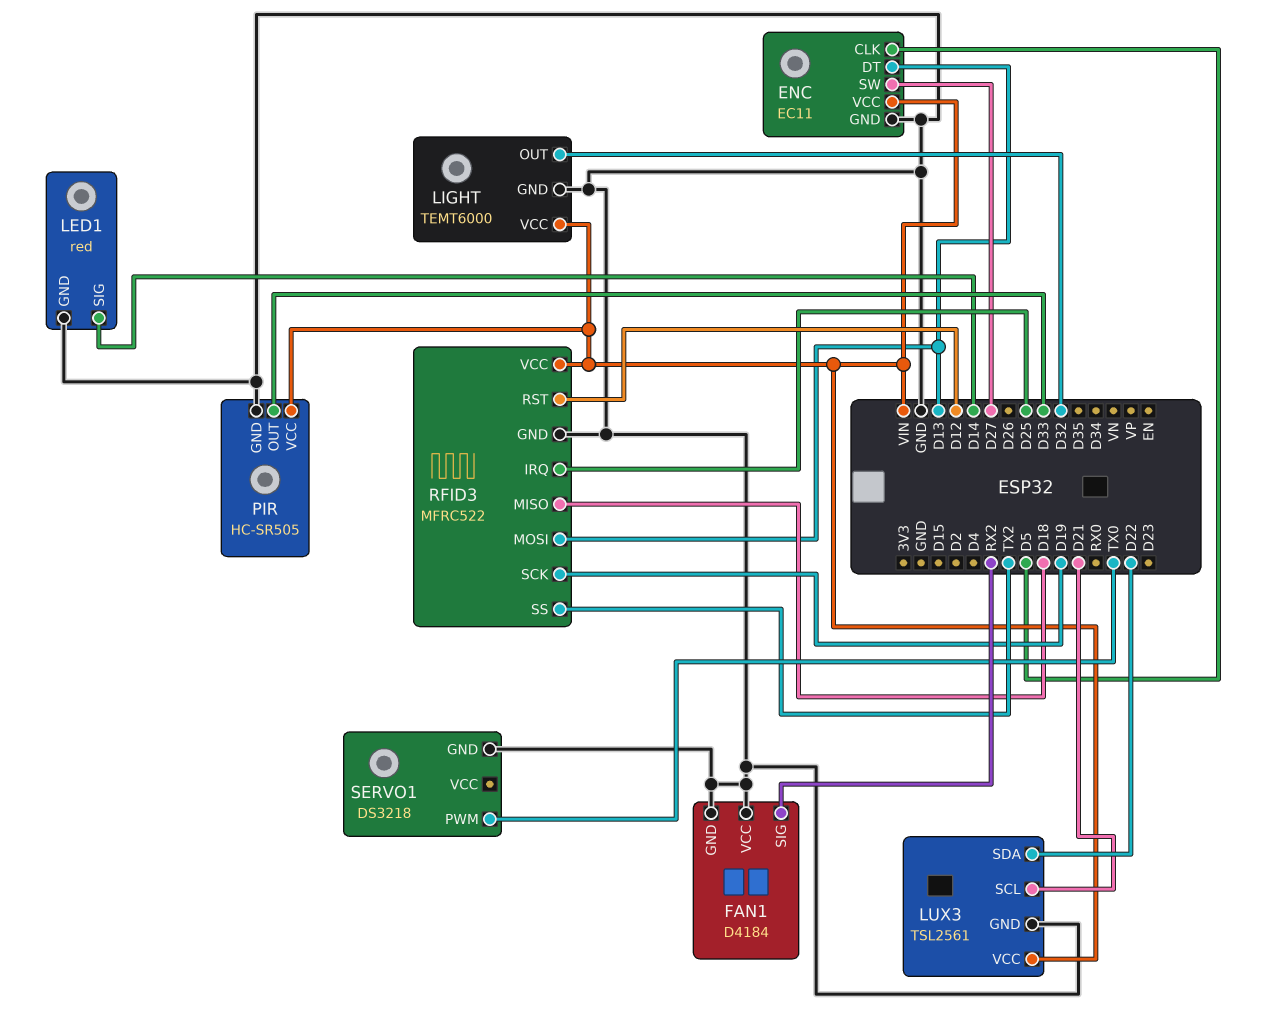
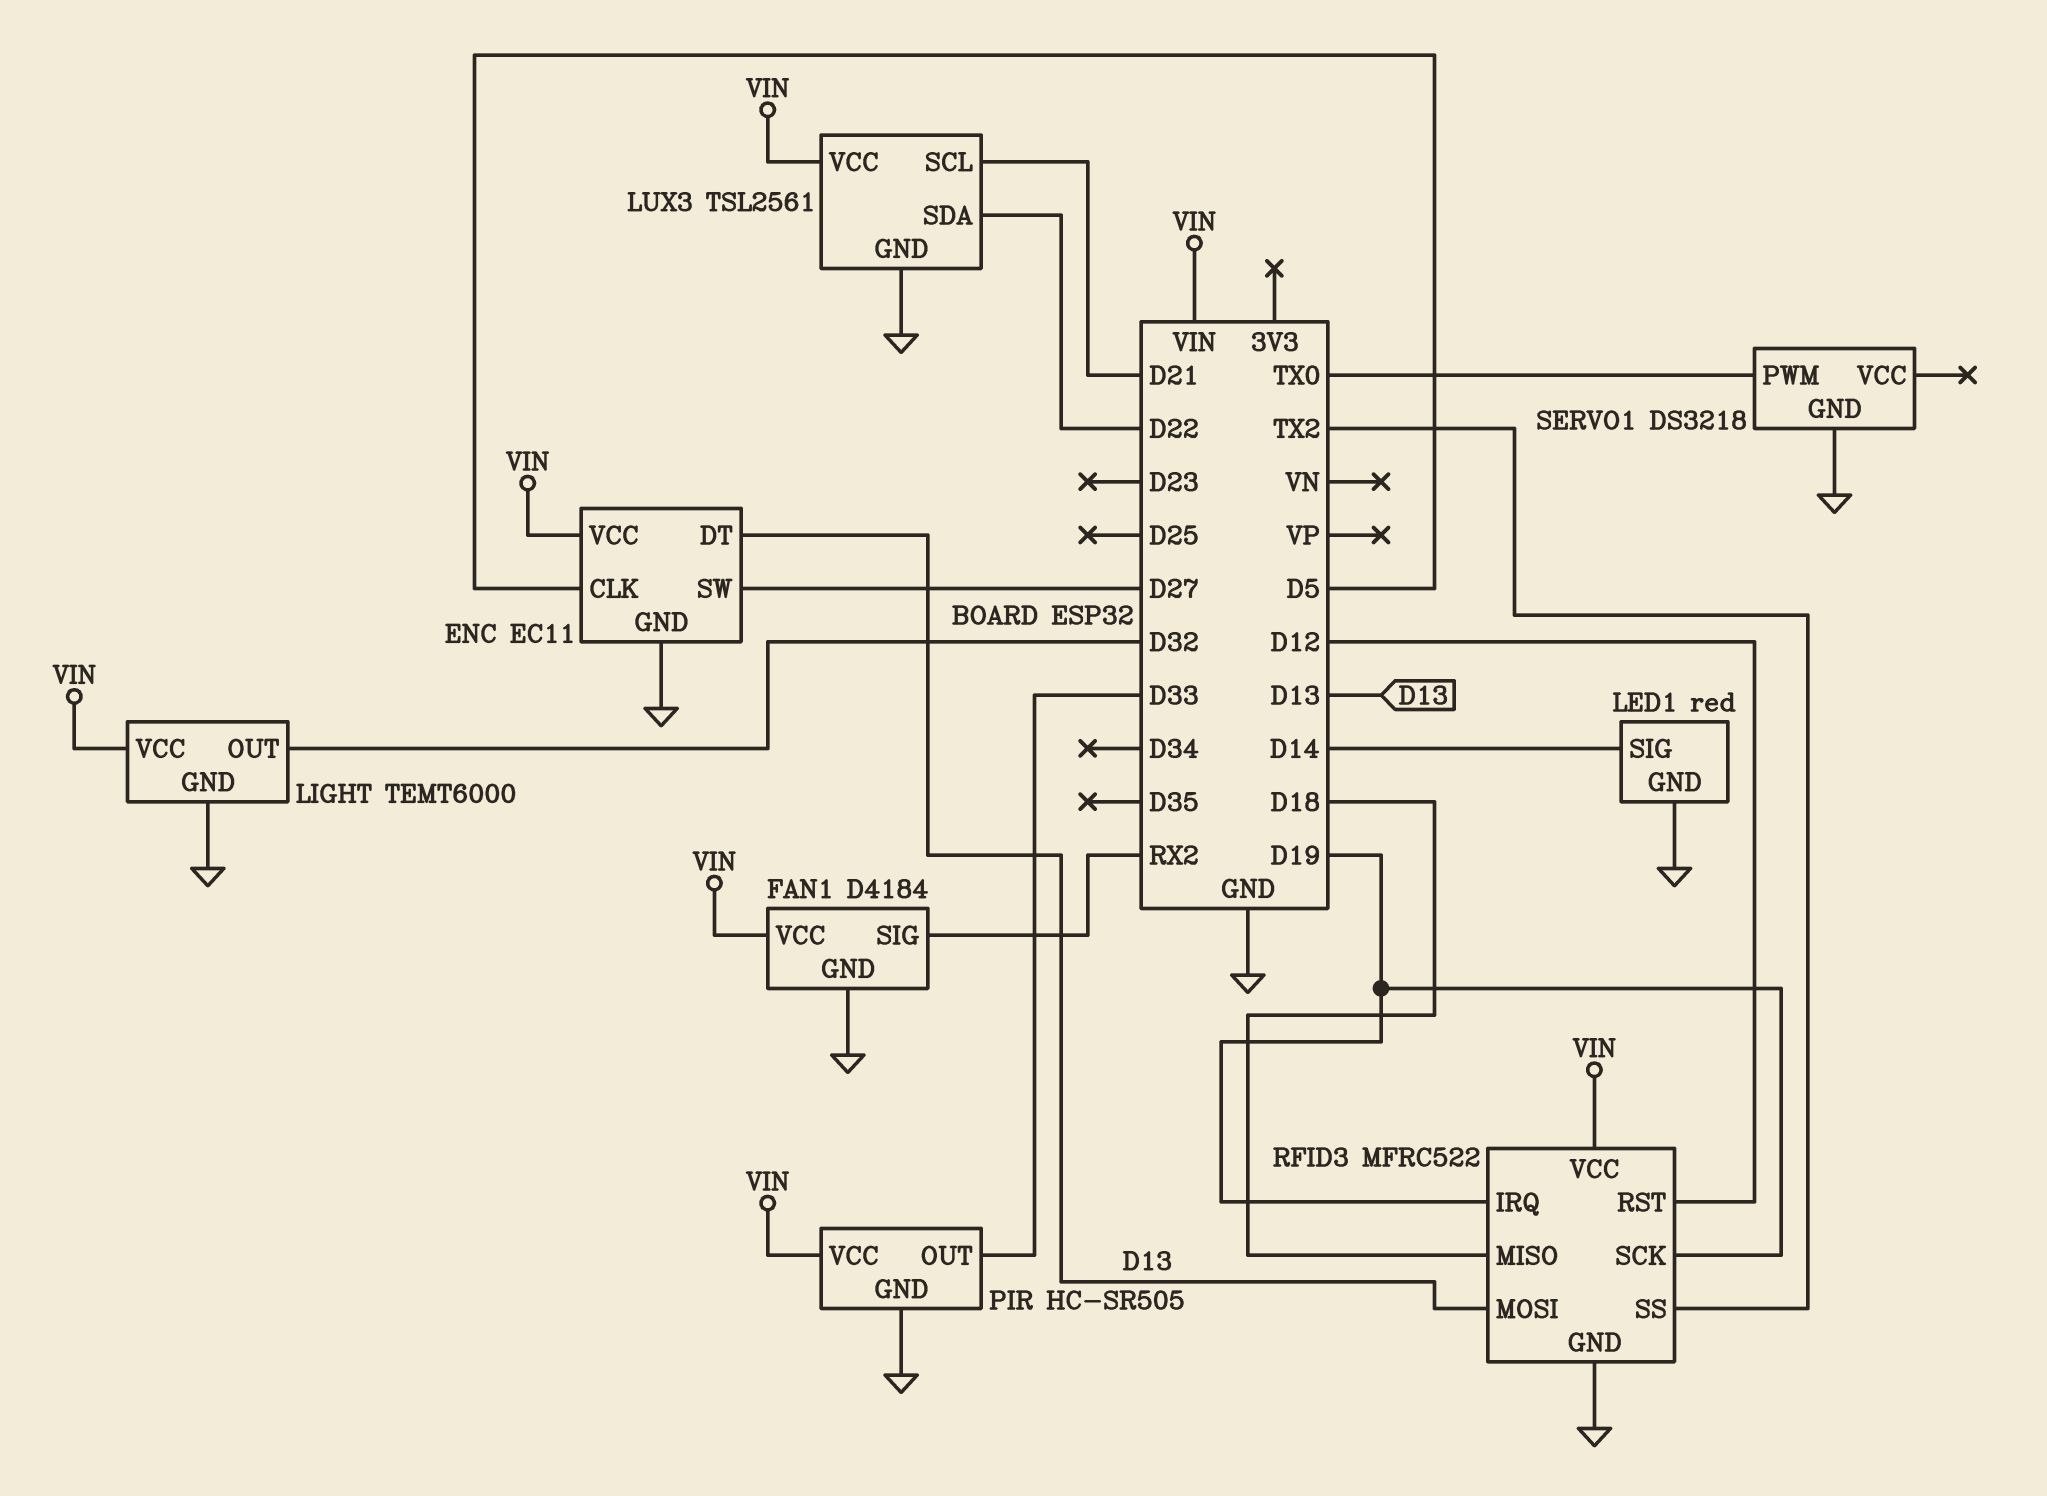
FAN1 pin VCC: GND -> VIN
RFID3 pin IRQ: D25 -> D19

